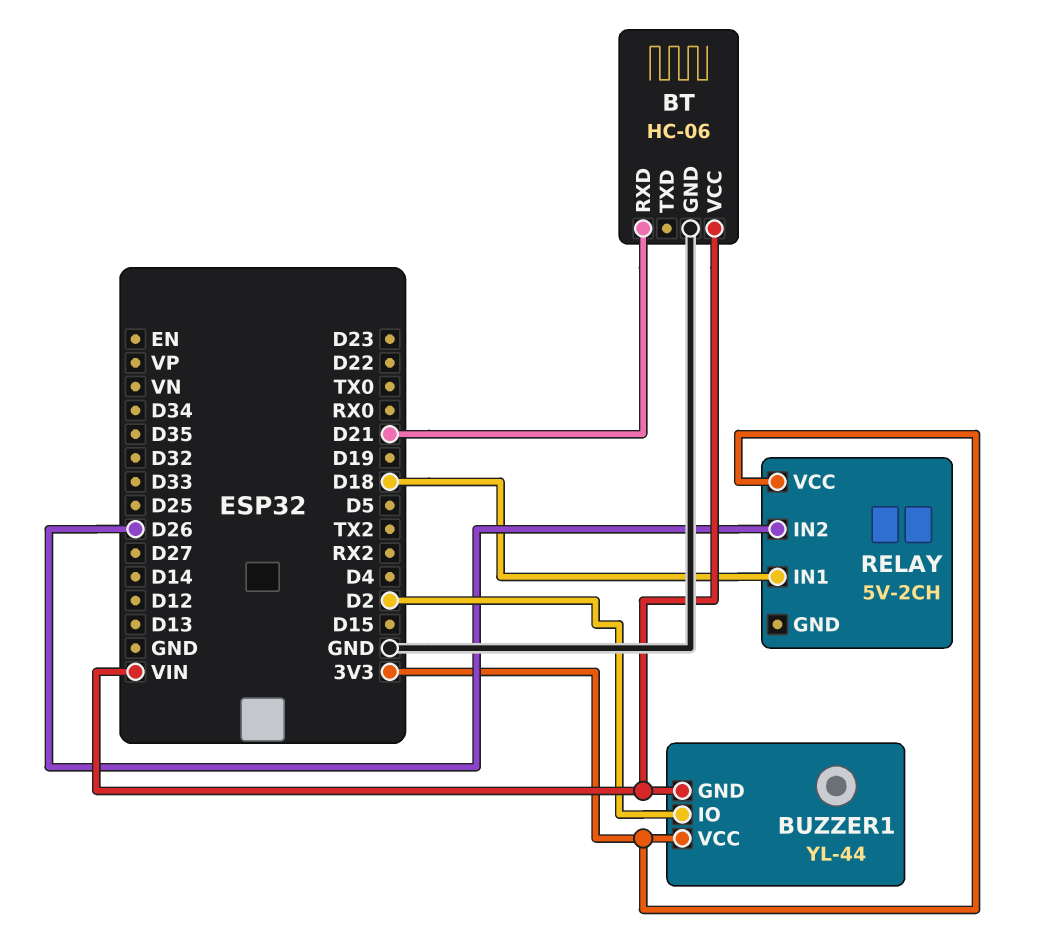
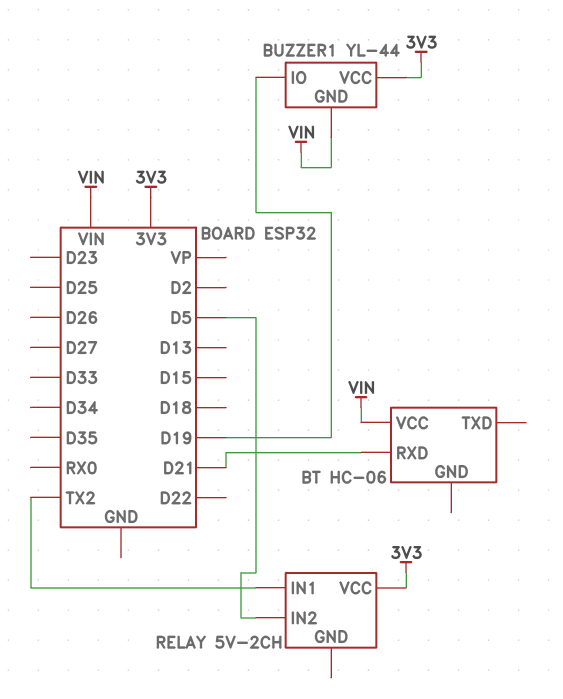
BT pin GND: GND -> none
BUZZER1 pin IO: D2 -> D19
RELAY pin IN1: D18 -> TX2
RELAY pin IN2: D26 -> D5

